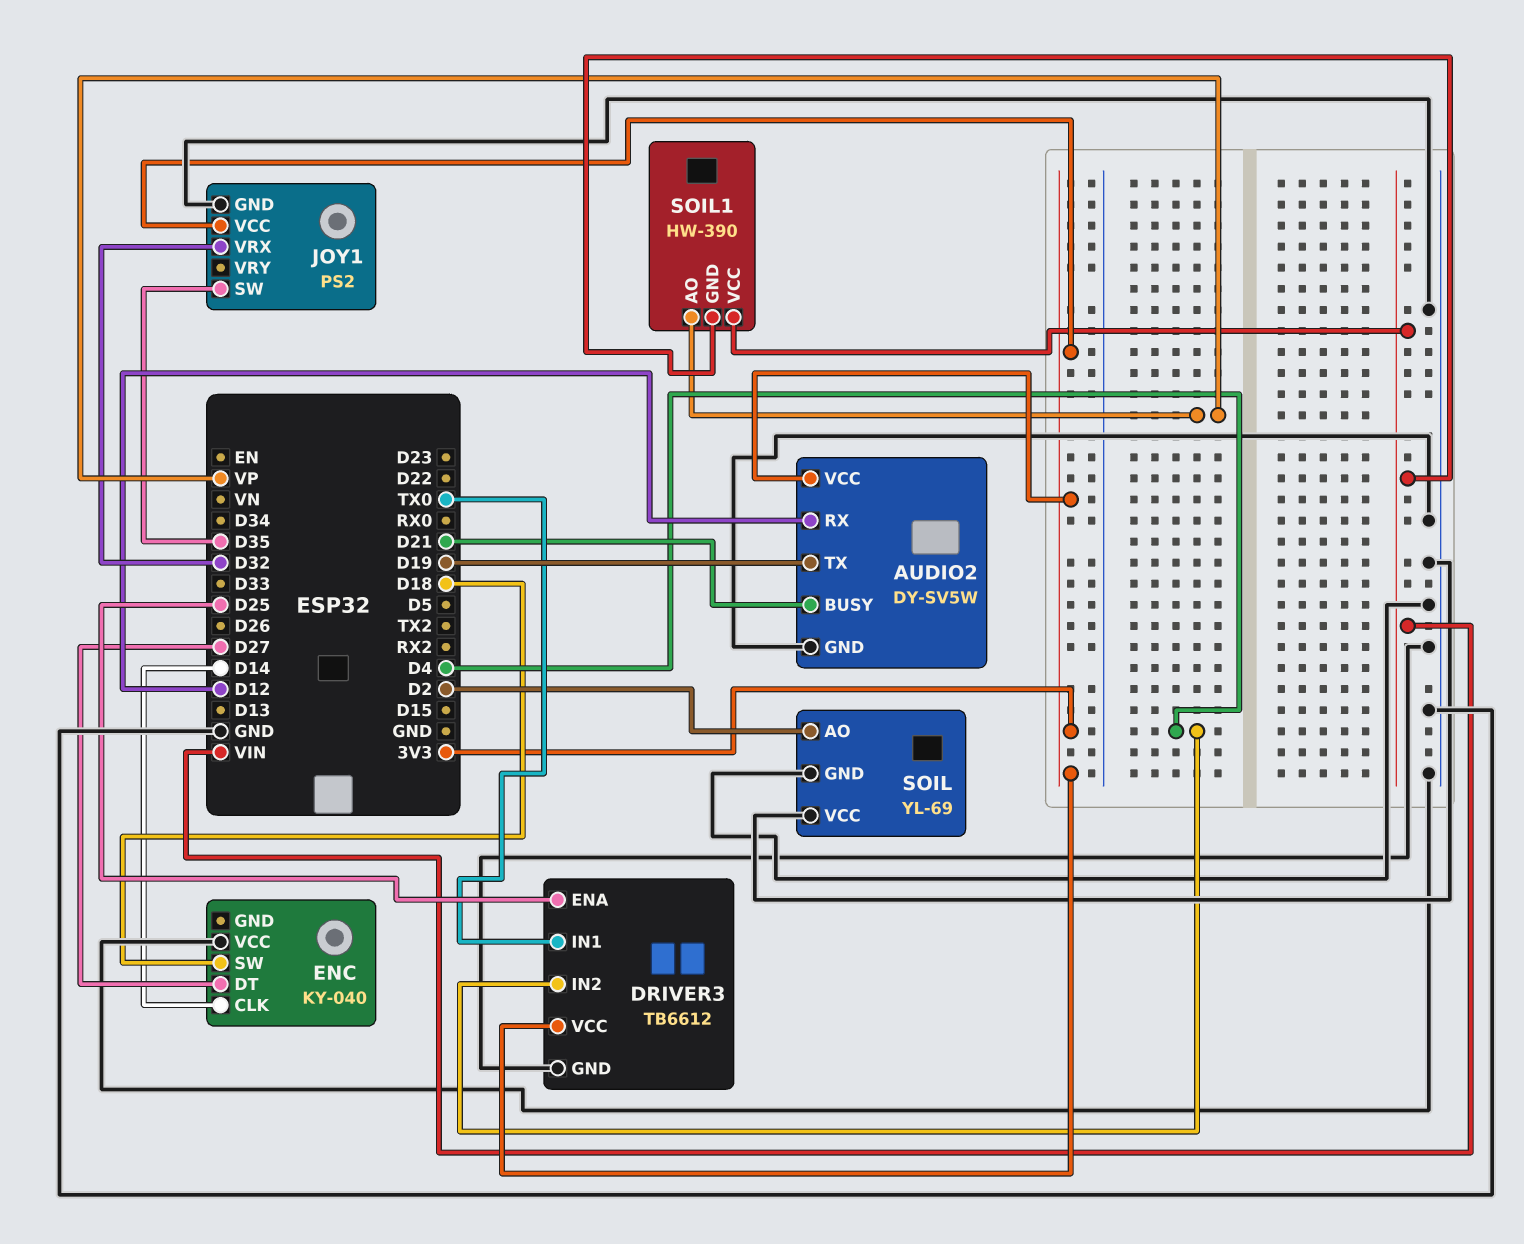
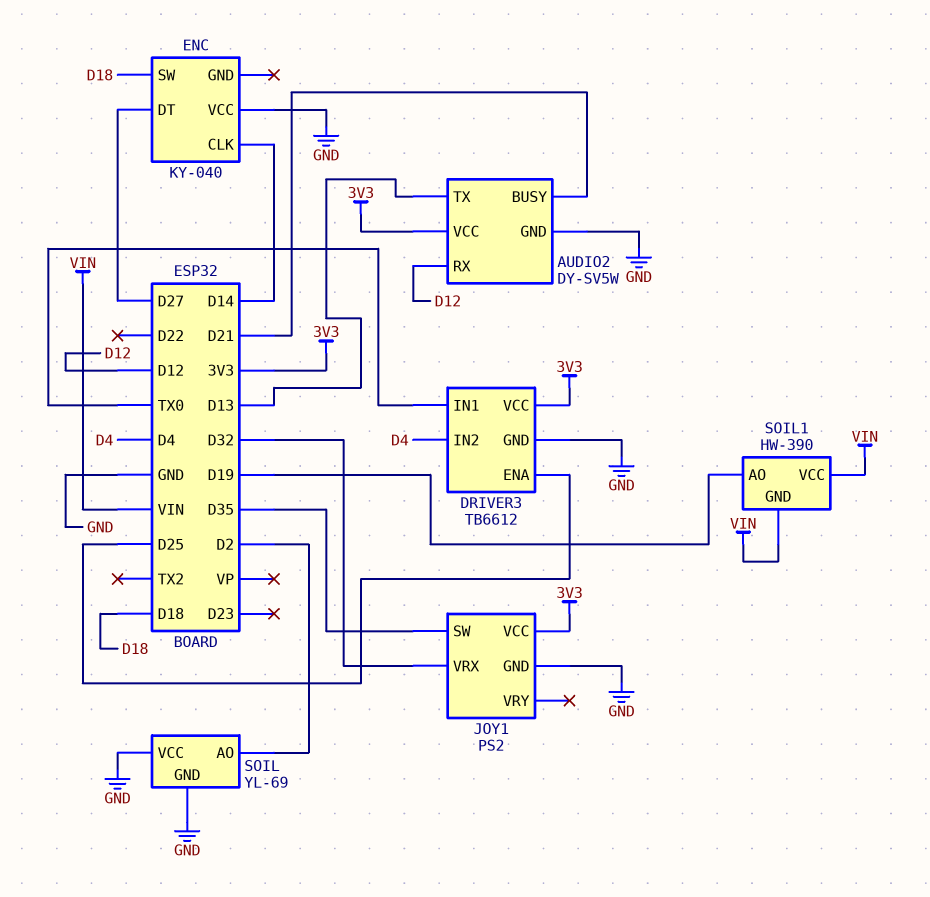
AUDIO2 pin TX: D19 -> D13
SOIL1 pin AO: VP -> D19

